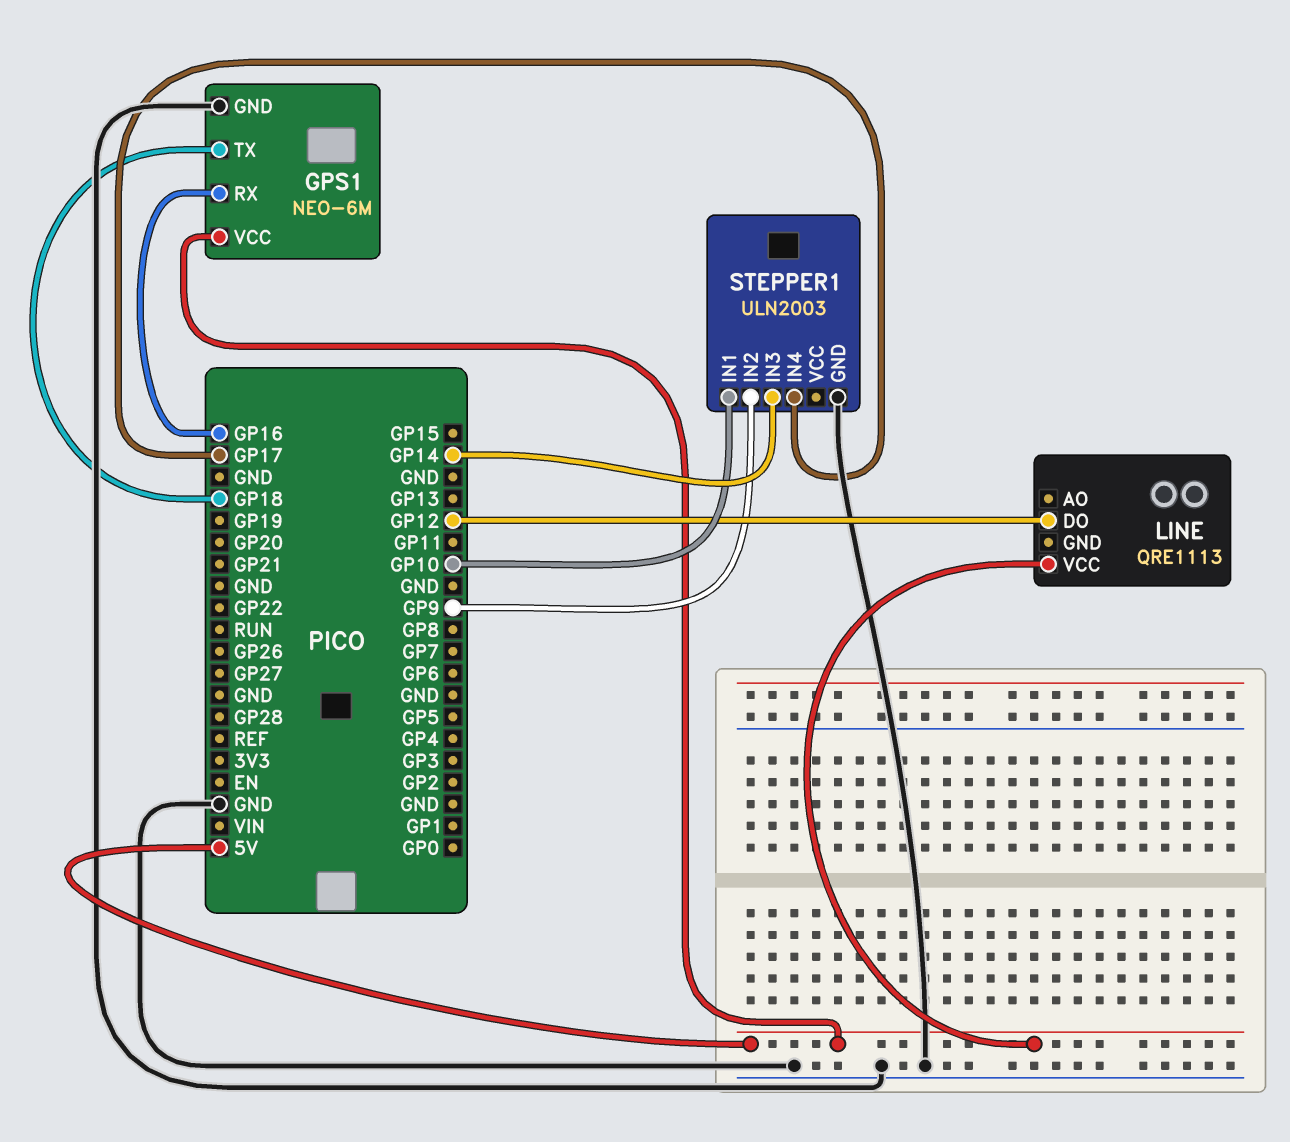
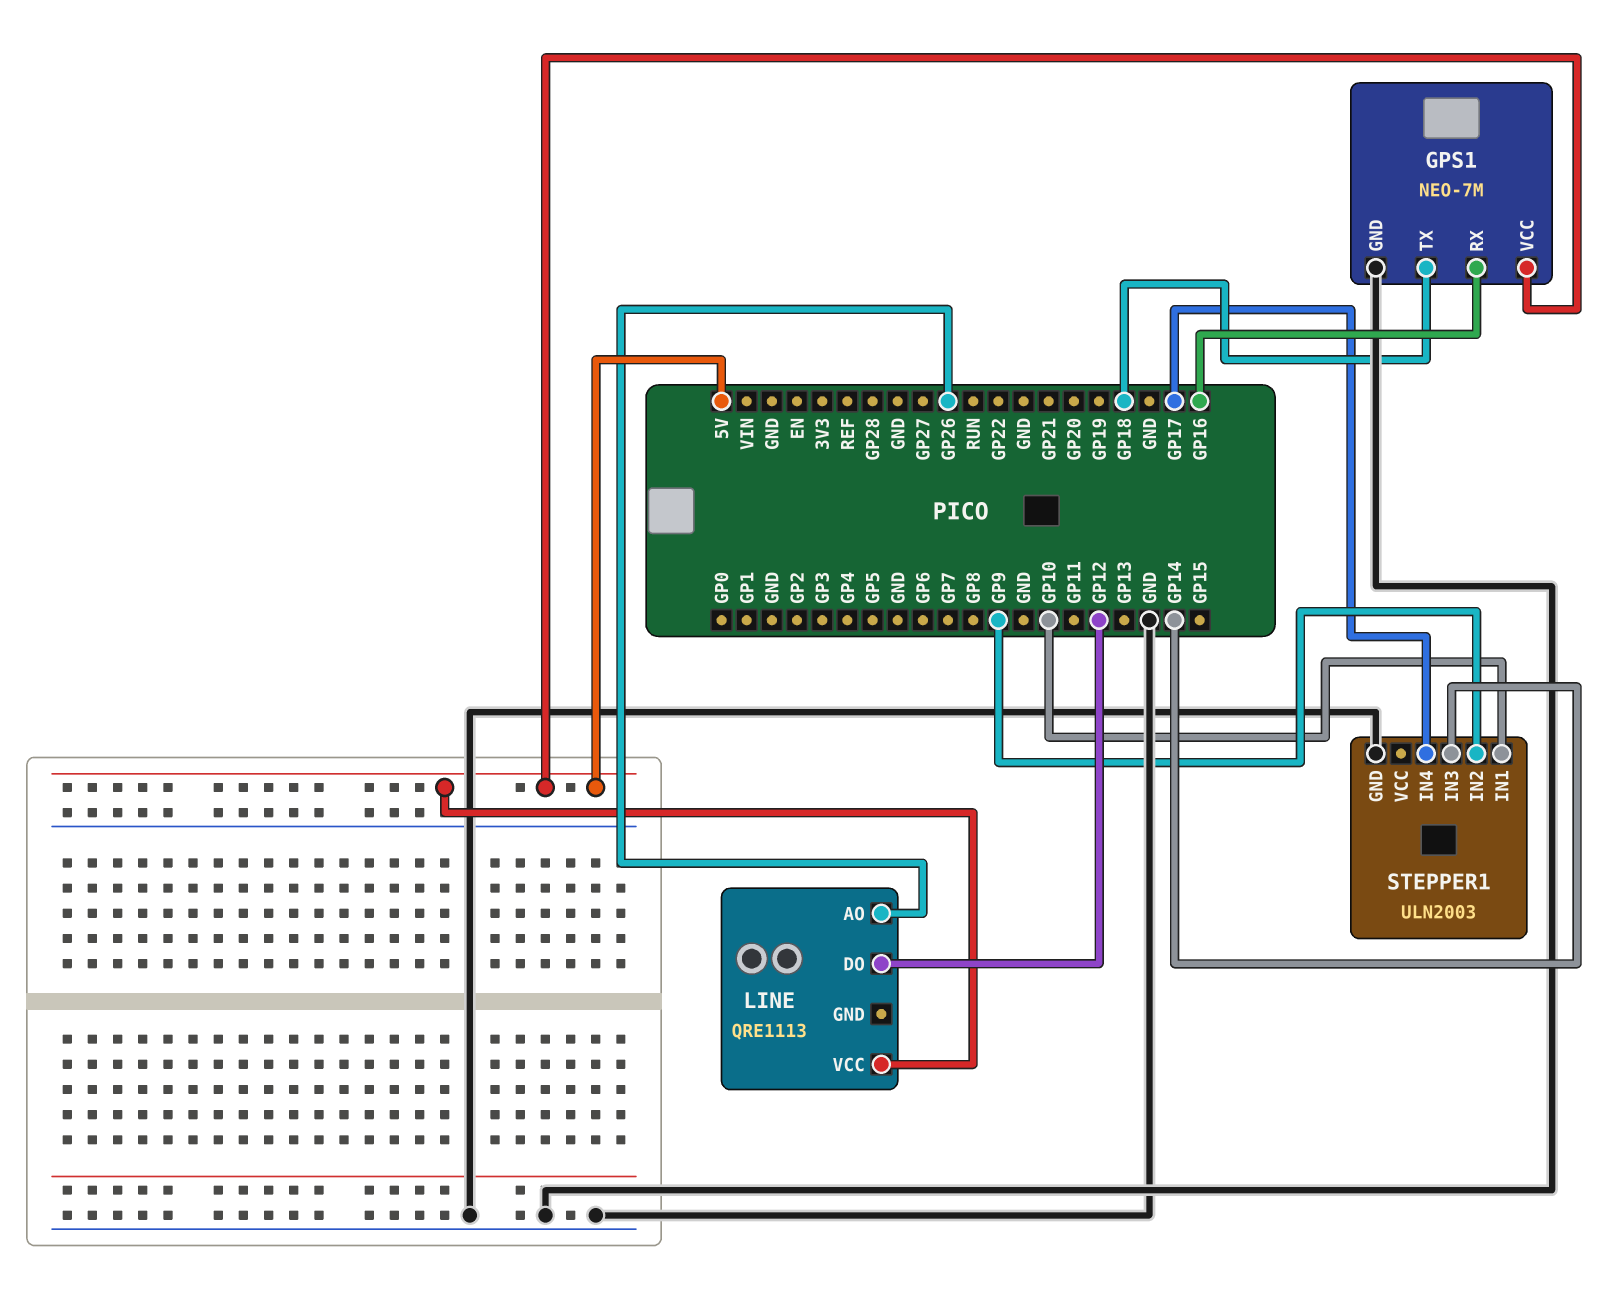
GPS1: NEO-6M -> NEO-7M
LINE pin AO: none -> GP26

